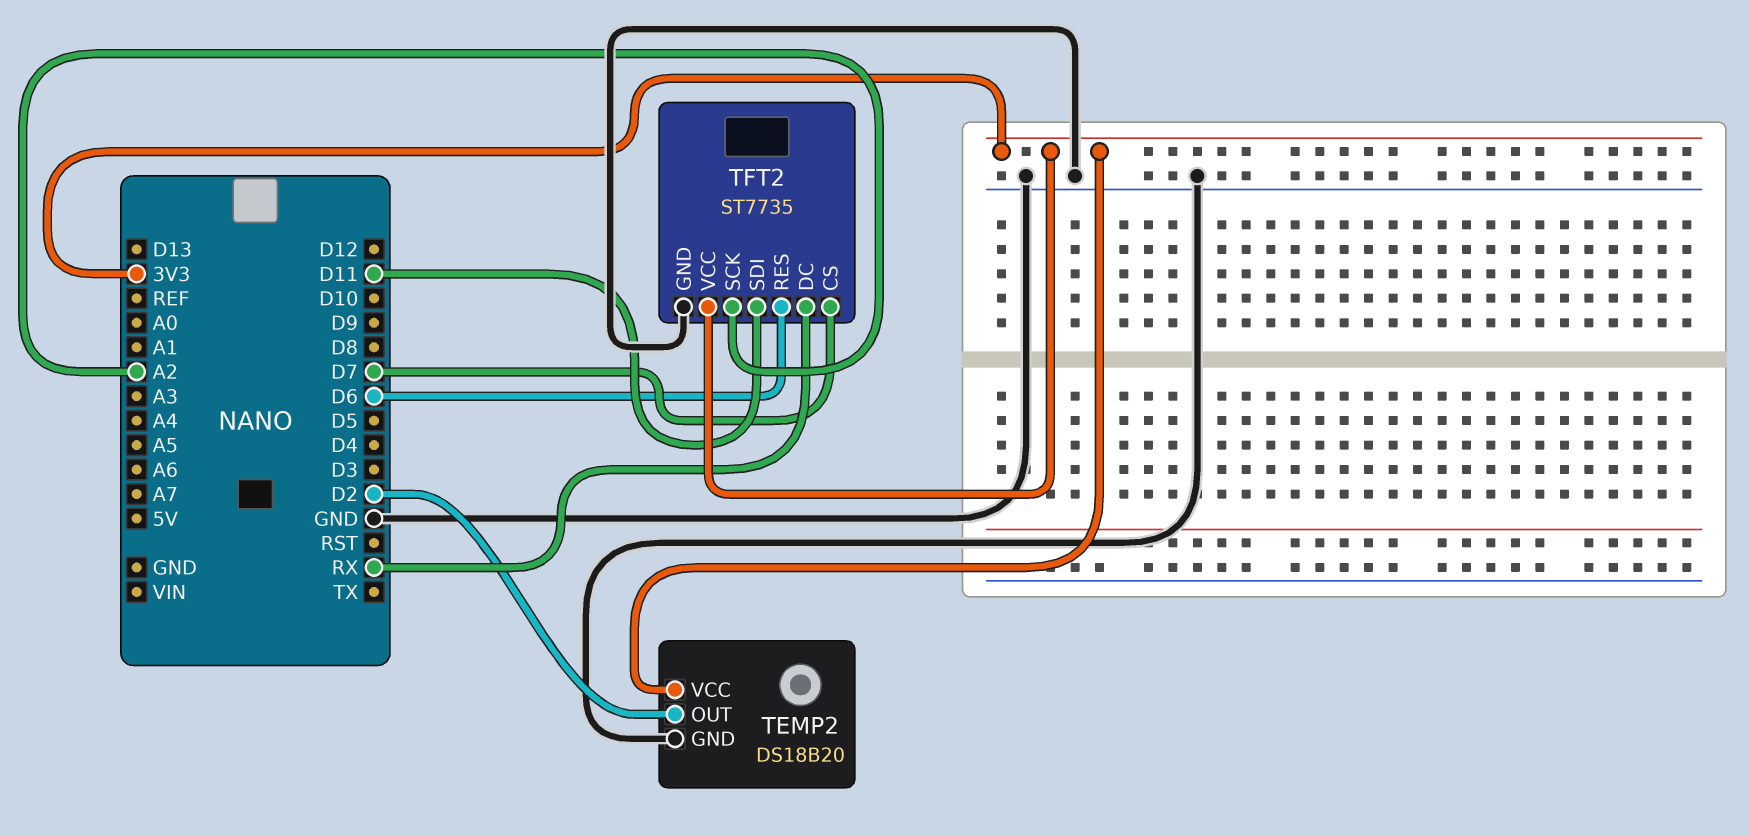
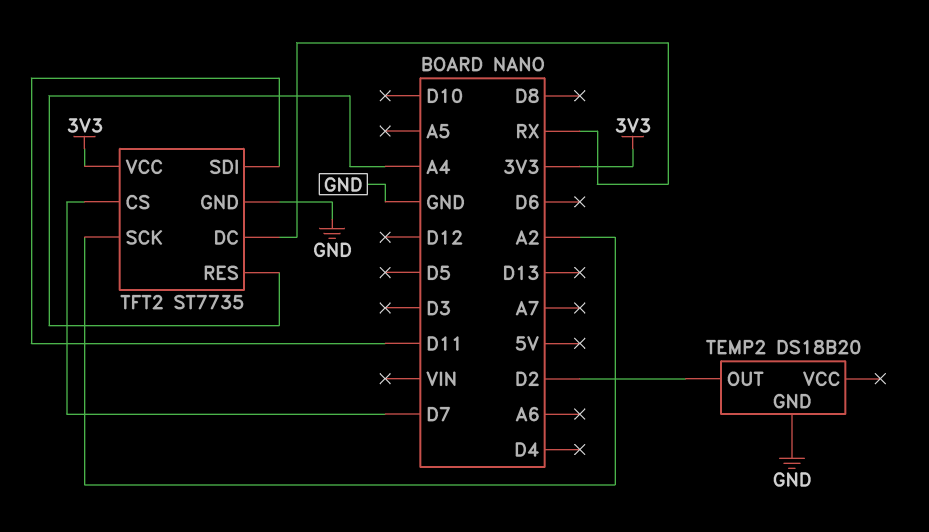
TEMP2 pin VCC: 3V3 -> none
TFT2 pin RES: D6 -> A4

